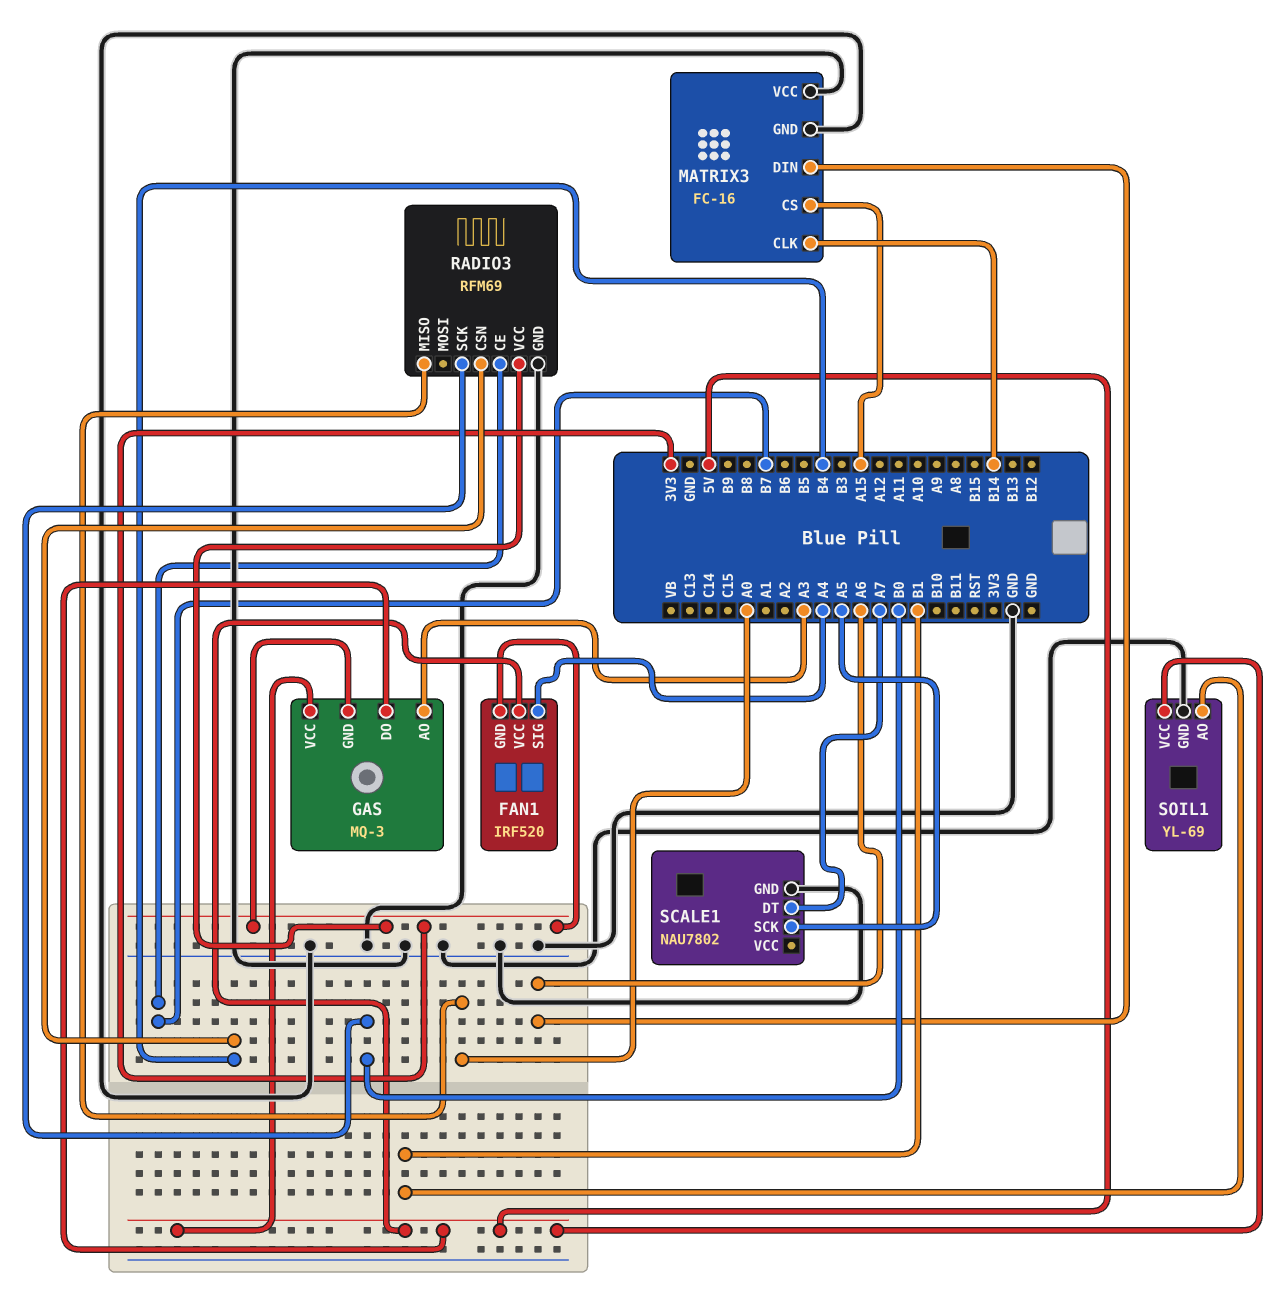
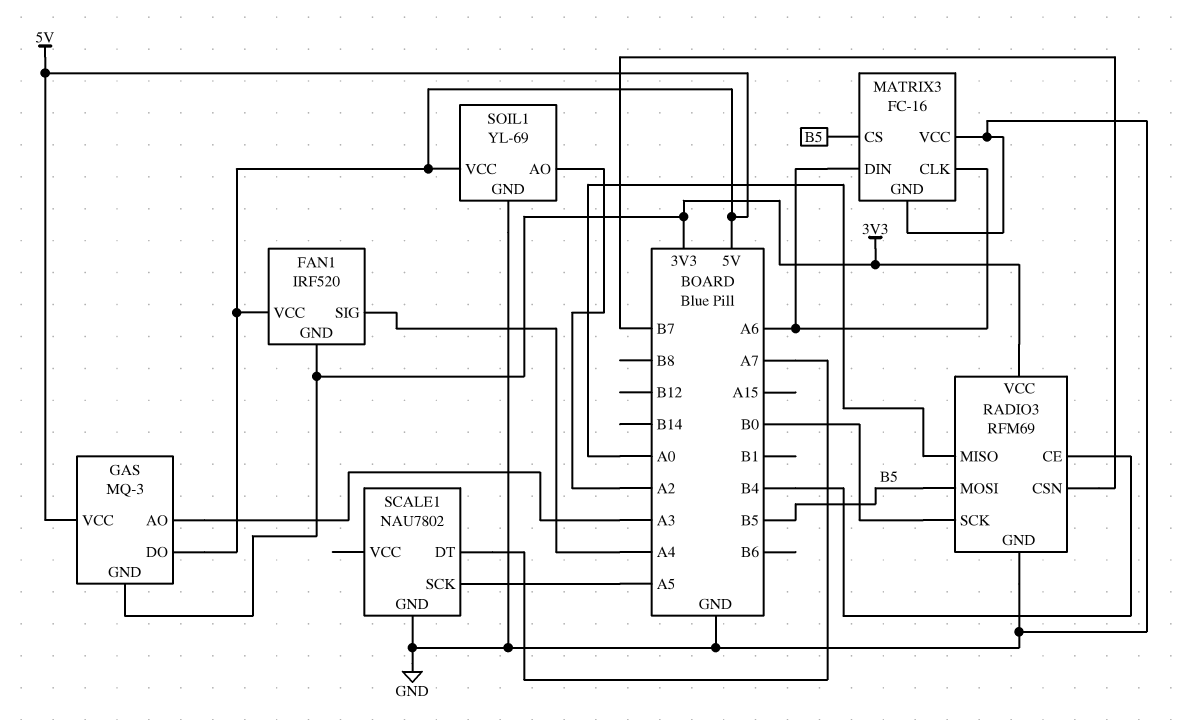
MATRIX3 pin CLK: B14 -> A6
MATRIX3 pin CS: A15 -> B5
RADIO3 pin CE: B7 -> B4
RADIO3 pin CSN: B4 -> B7
RADIO3 pin MOSI: none -> B5
SOIL1 pin AO: B1 -> A2

